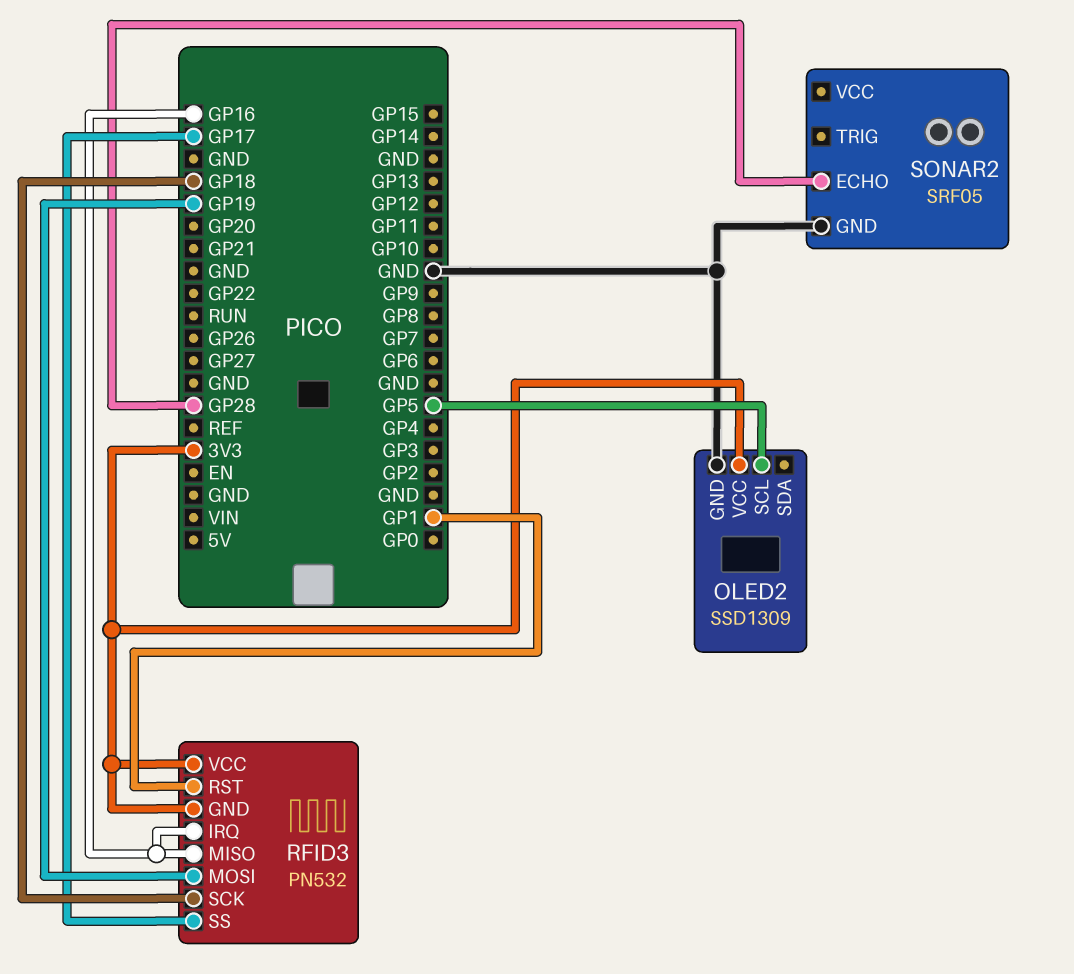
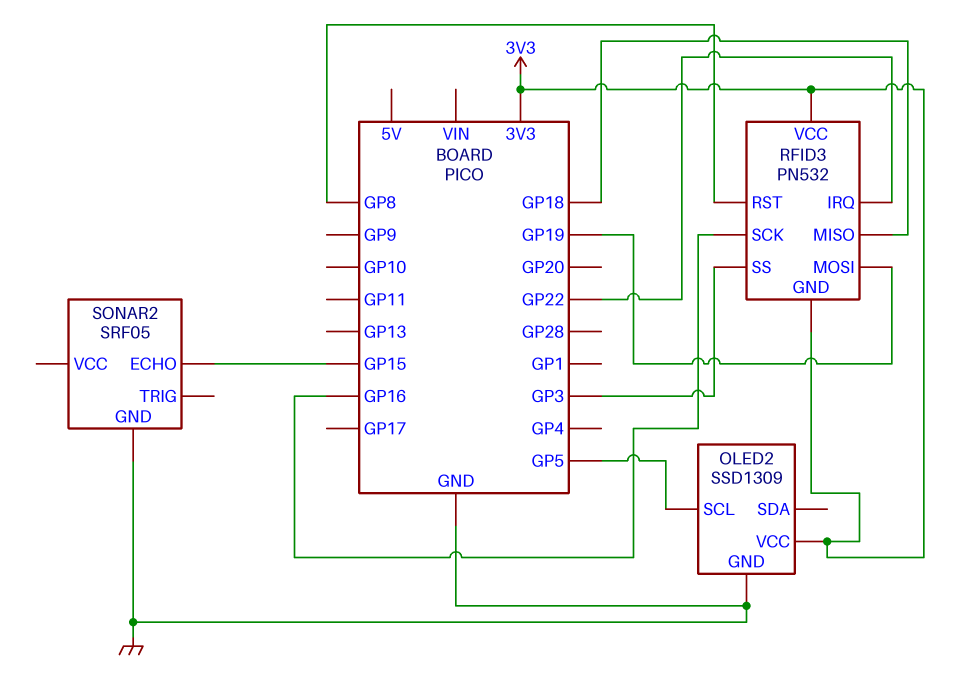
RFID3 pin IRQ: GP16 -> GP22
RFID3 pin MISO: GP16 -> GP18
RFID3 pin RST: GP1 -> GP8
RFID3 pin SCK: GP18 -> GP16
RFID3 pin SS: GP17 -> GP3
SONAR2 pin ECHO: GP28 -> GP15

